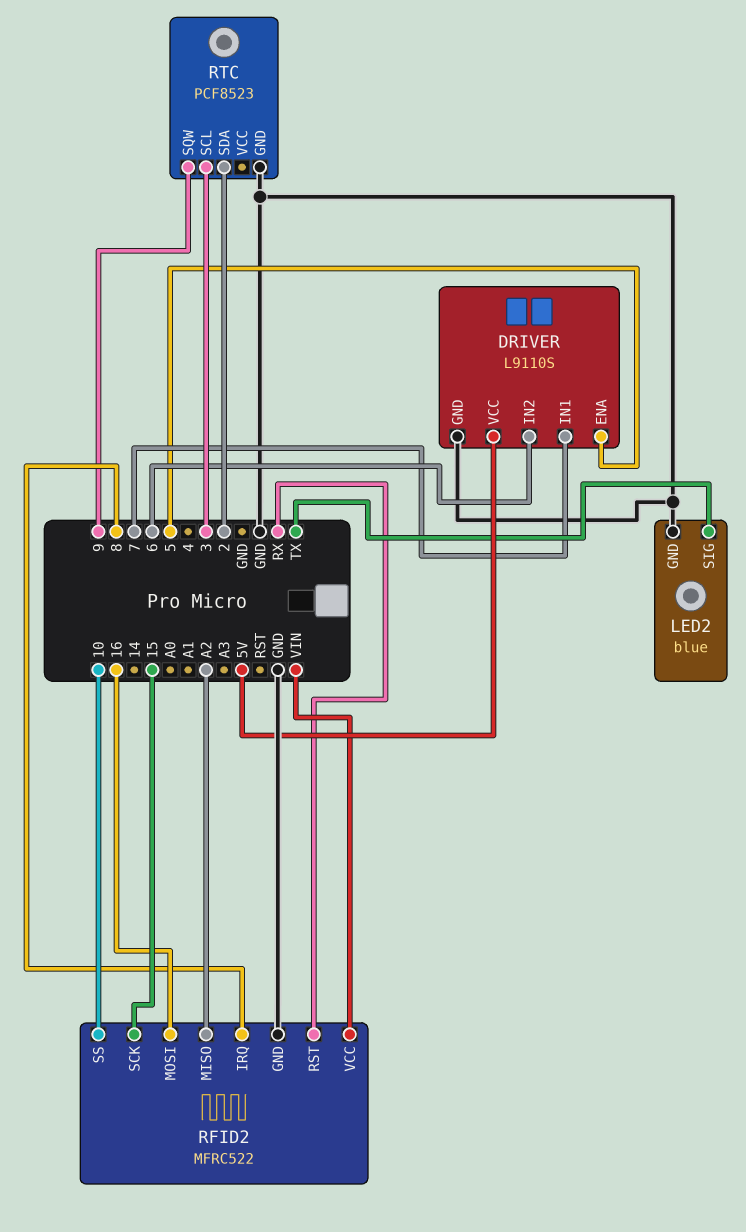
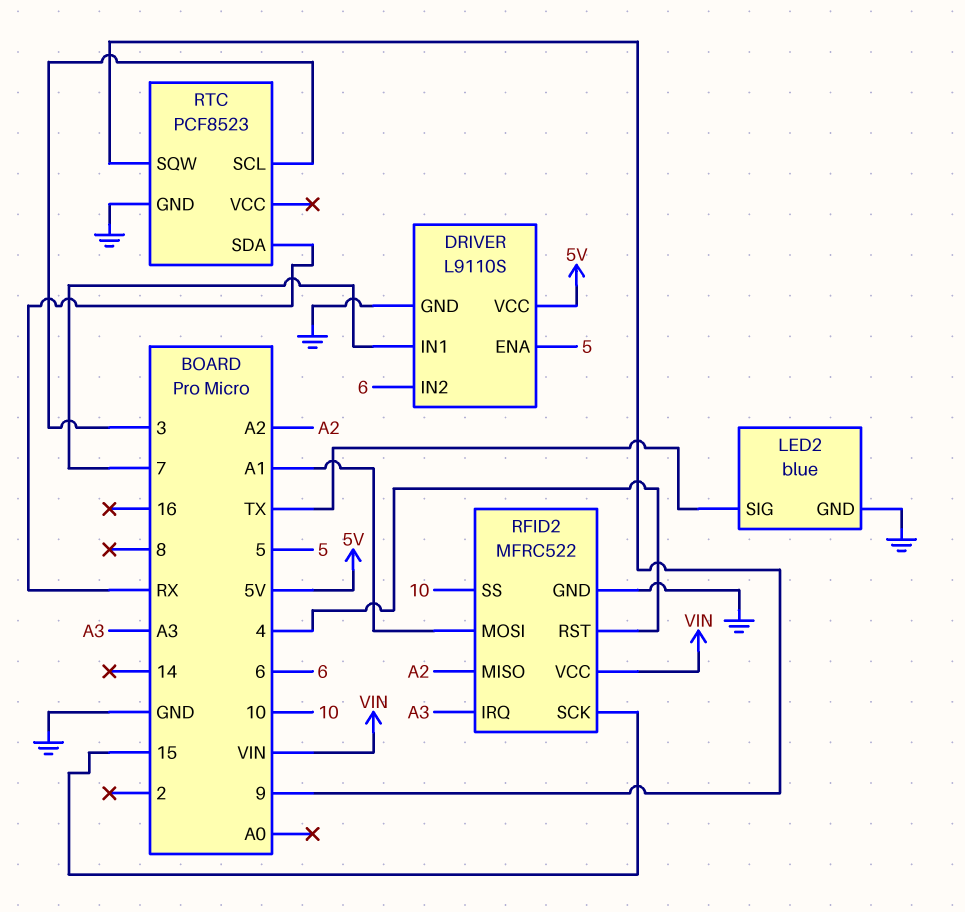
RFID2 pin IRQ: 8 -> A3
RFID2 pin MOSI: 16 -> A1
RFID2 pin RST: RX -> 4
RTC pin SDA: 2 -> RX

